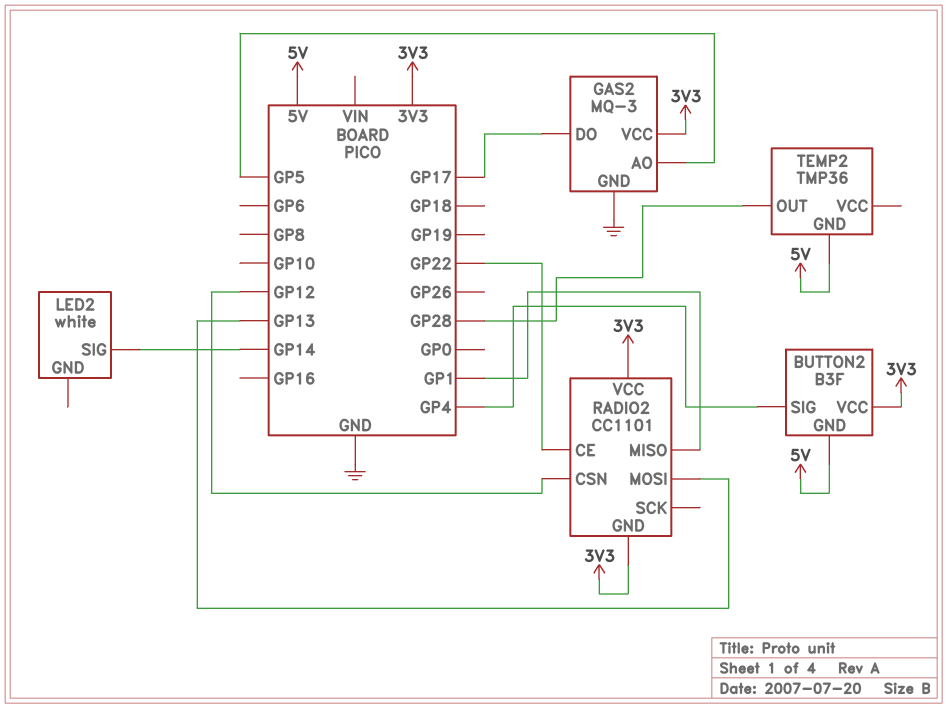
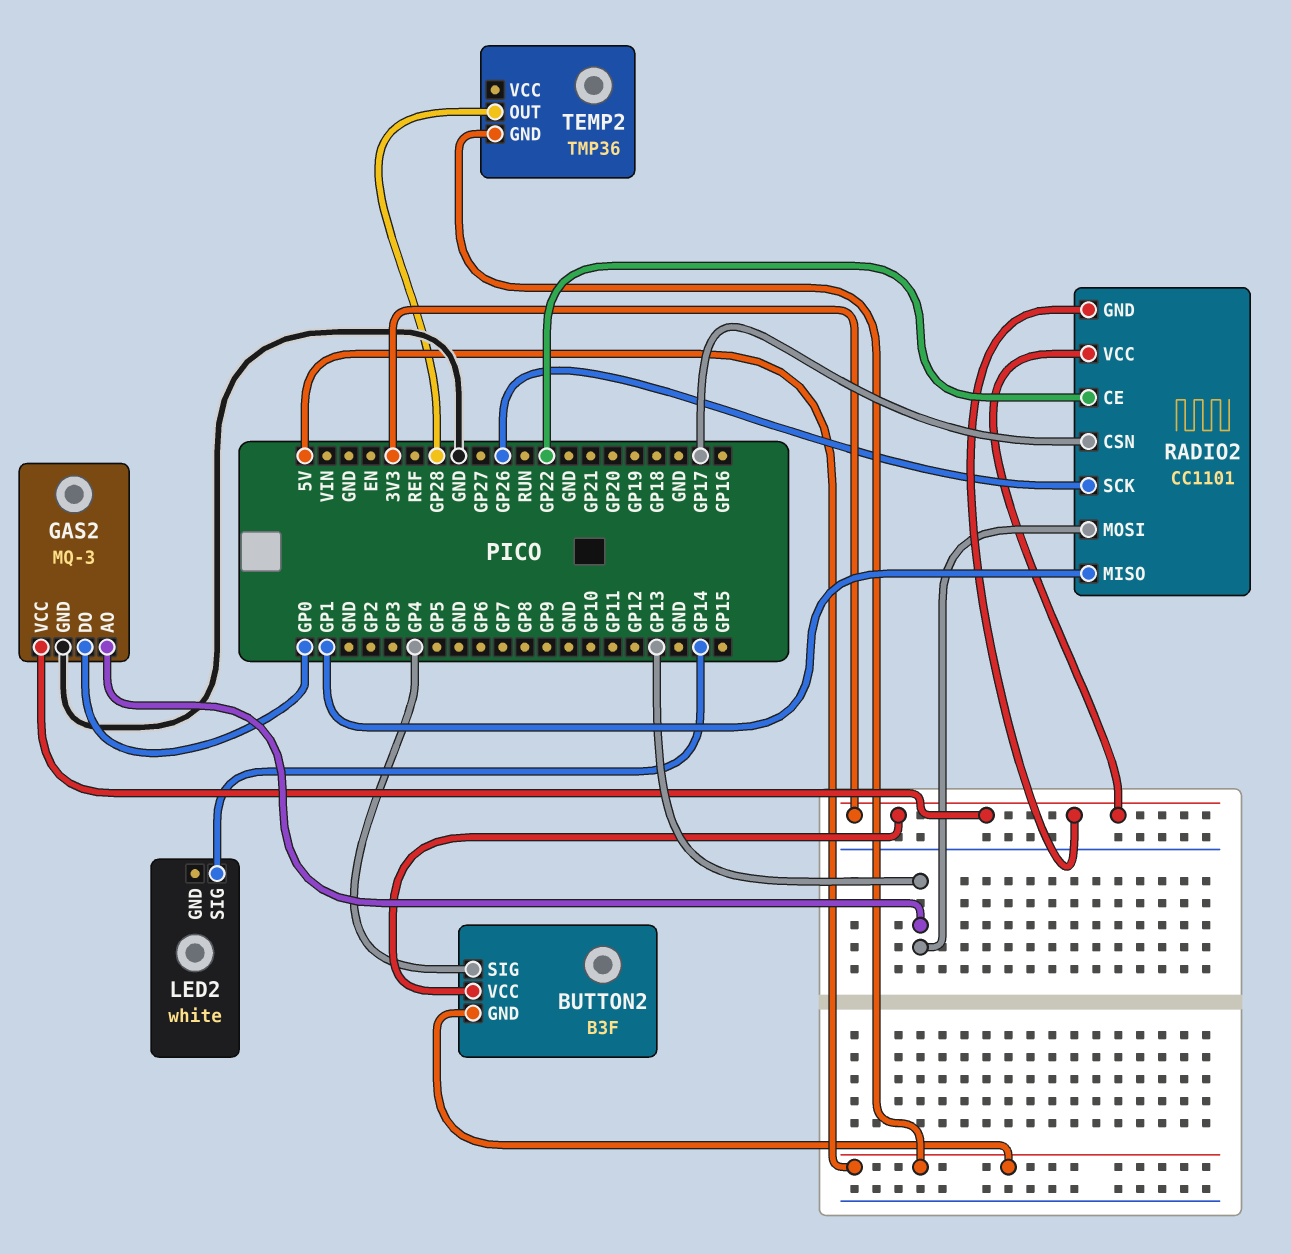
GAS2 pin AO: GP5 -> GP13
GAS2 pin DO: GP17 -> GP0
RADIO2 pin CSN: GP12 -> GP17
RADIO2 pin SCK: none -> GP26

